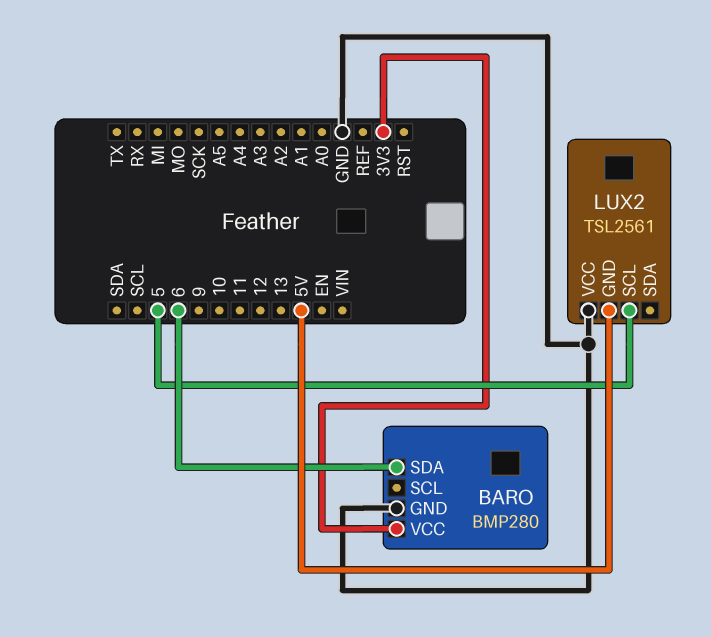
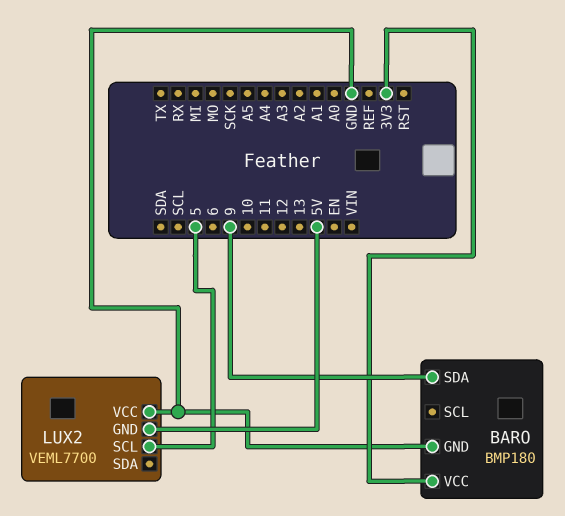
BARO: BMP280 -> BMP180
BARO pin SDA: 6 -> 9
LUX2: TSL2561 -> VEML7700

